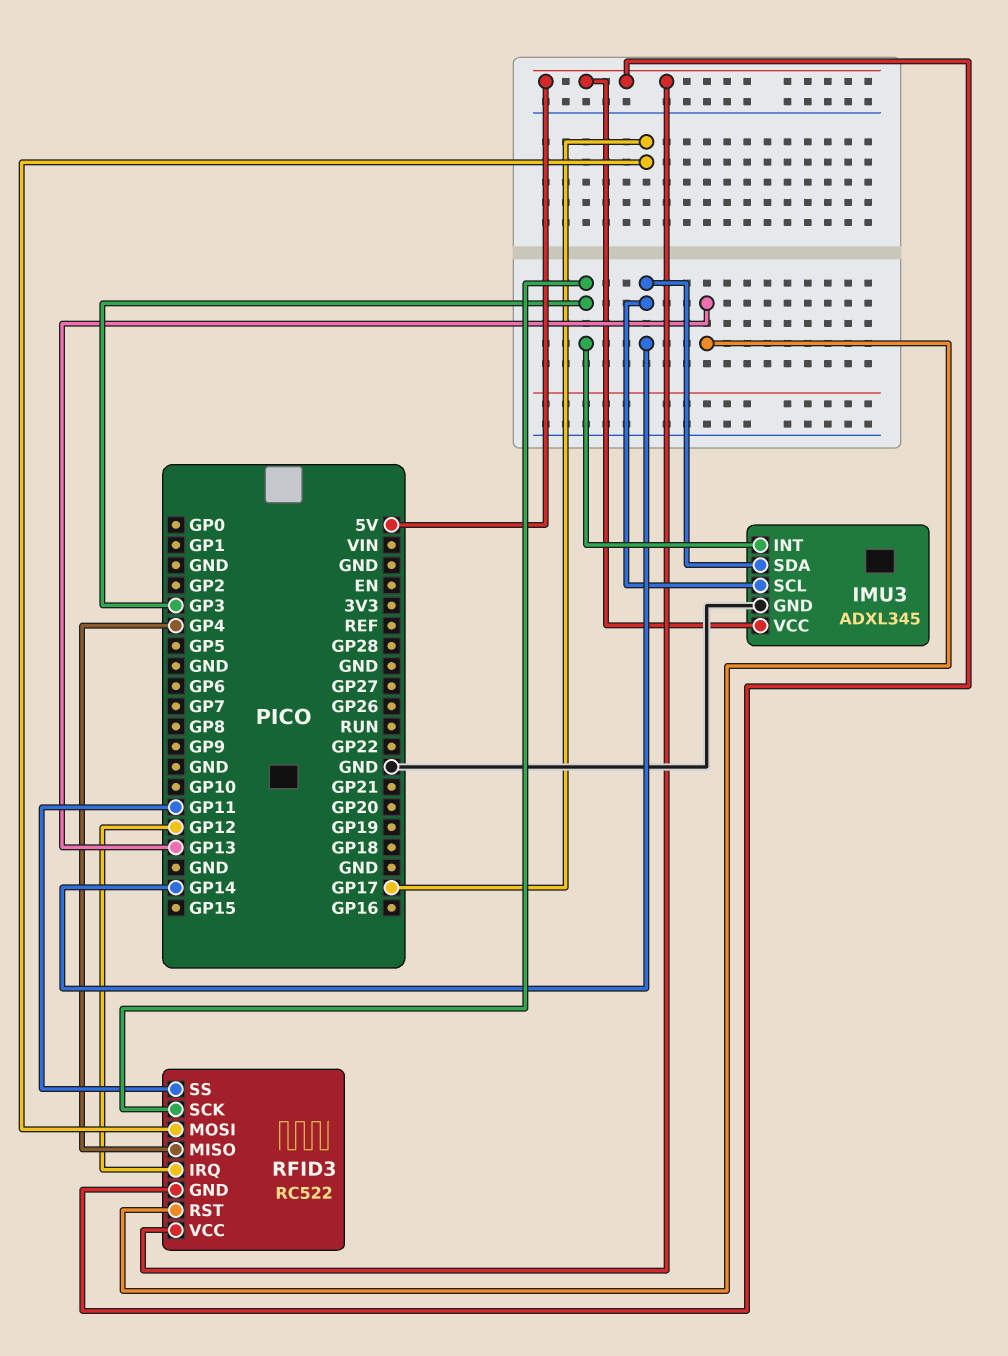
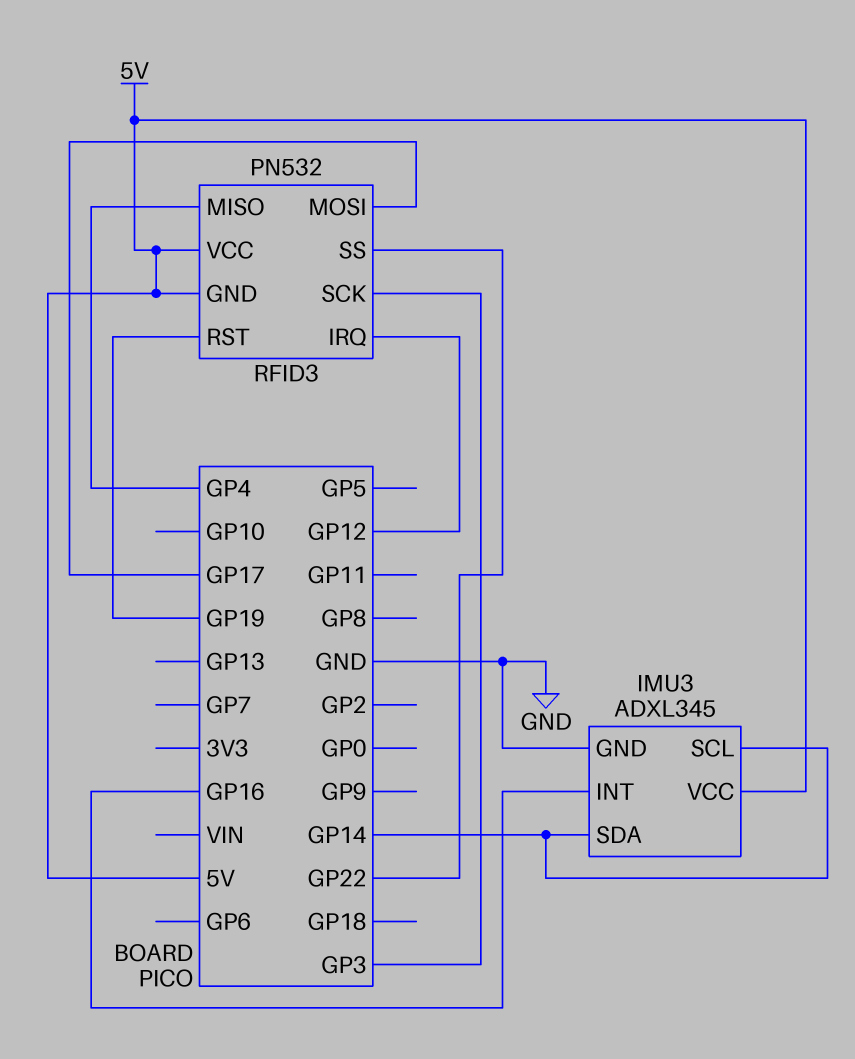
IMU3 pin INT: GP3 -> GP16
RFID3: RC522 -> PN532
RFID3 pin RST: GP13 -> GP19
RFID3 pin SS: GP11 -> GP22

